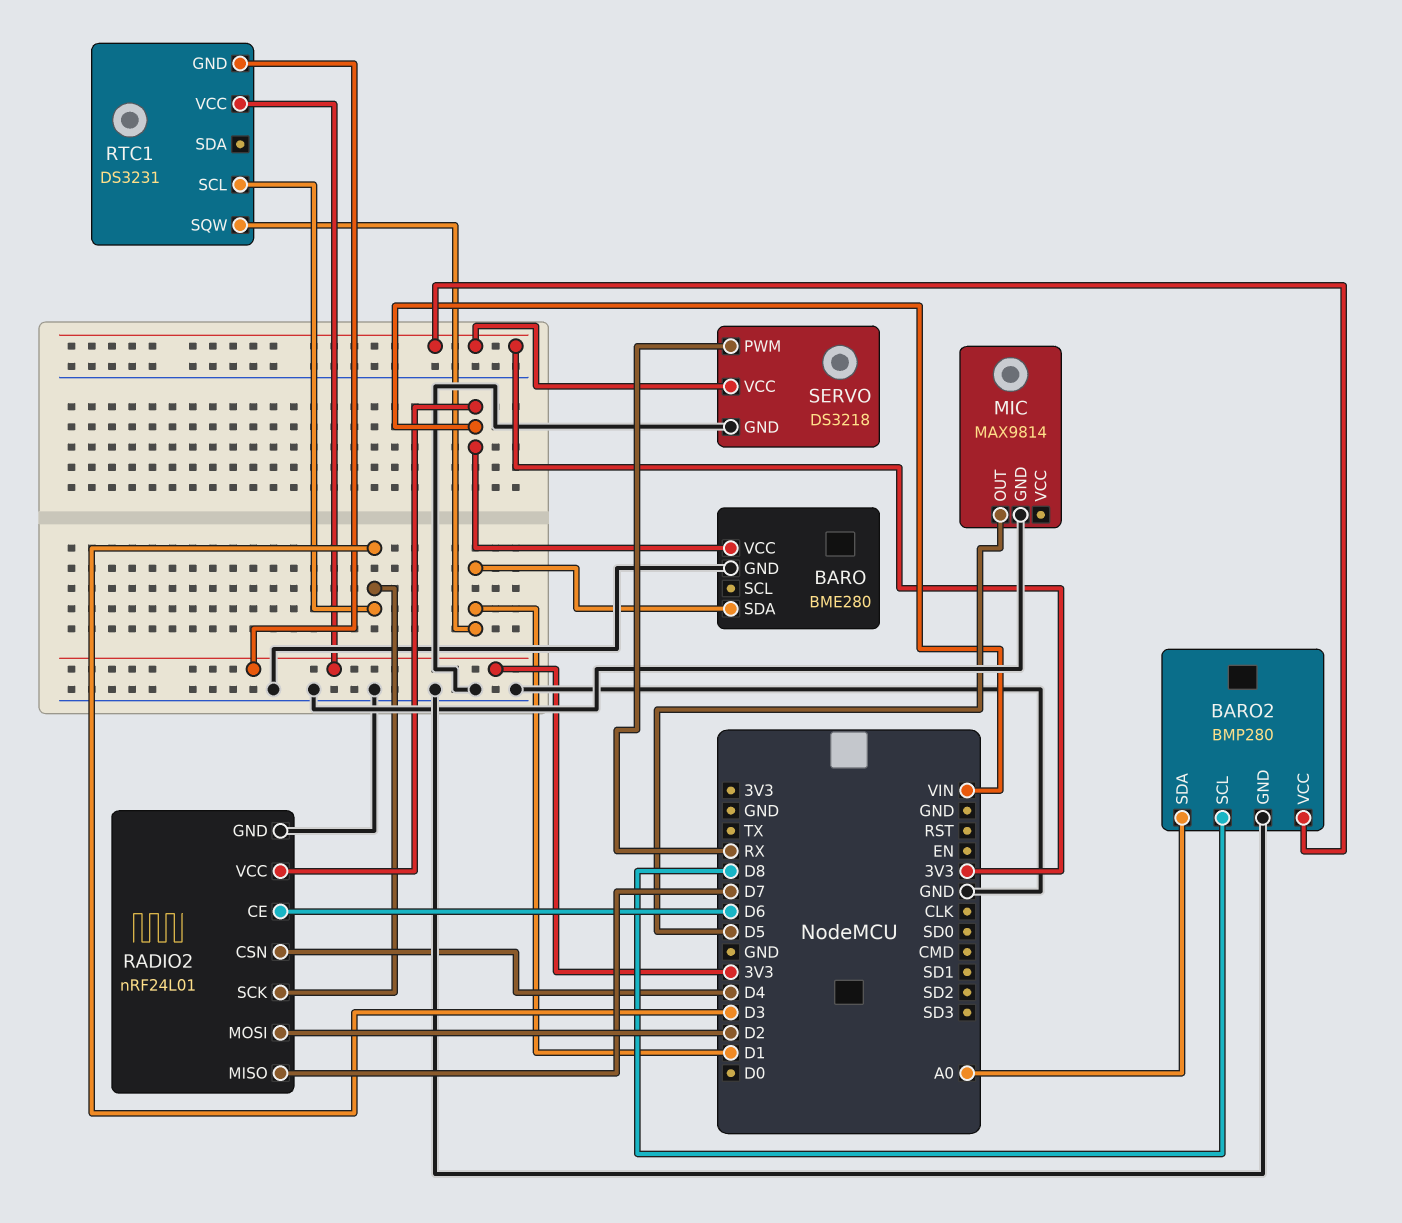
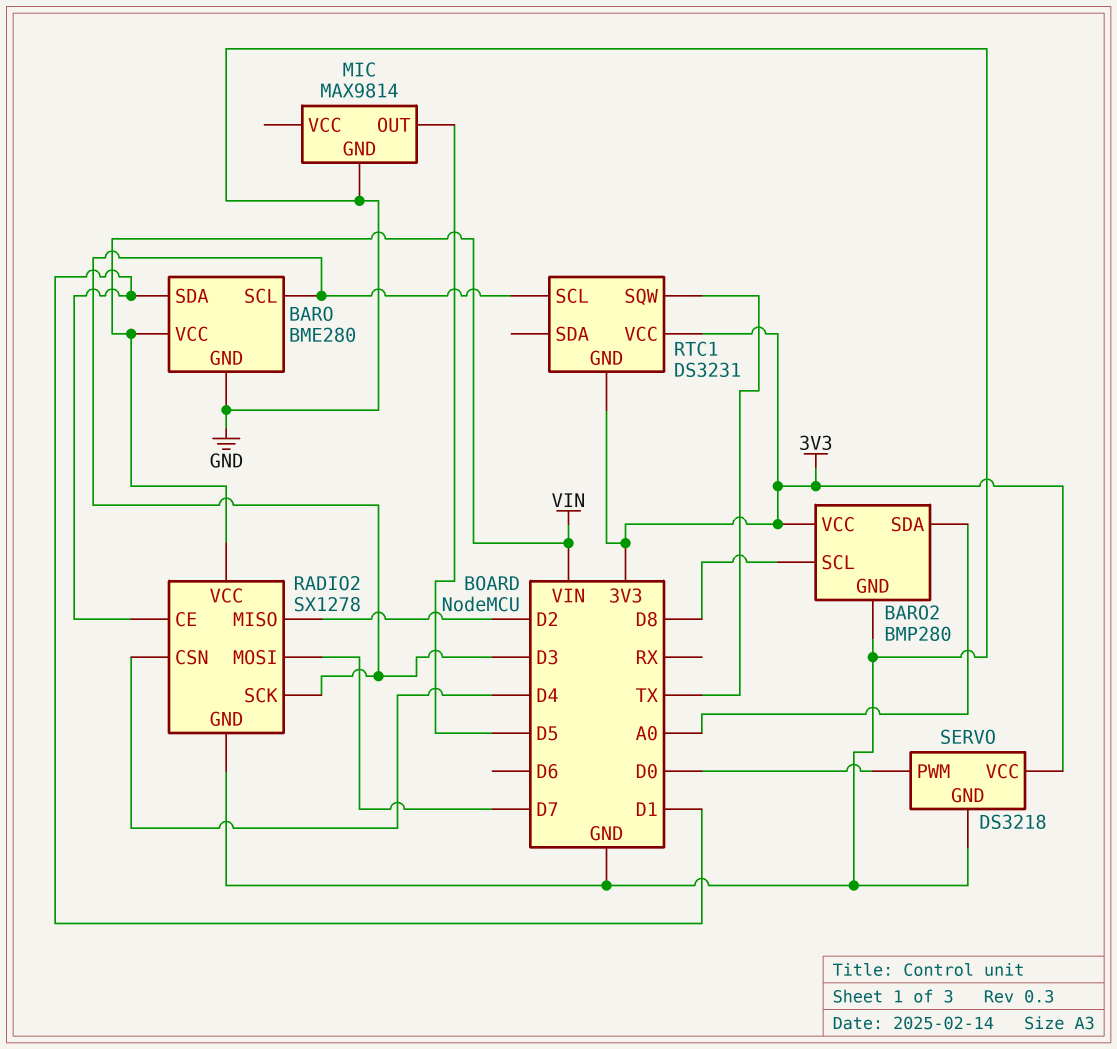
BARO pin SCL: none -> D3
RADIO2: nRF24L01 -> SX1278
RADIO2 pin CE: D6 -> D1
RADIO2 pin MISO: D7 -> D2
RADIO2 pin MOSI: D2 -> D7
RTC1 pin SQW: D1 -> TX
SERVO pin PWM: RX -> D0

